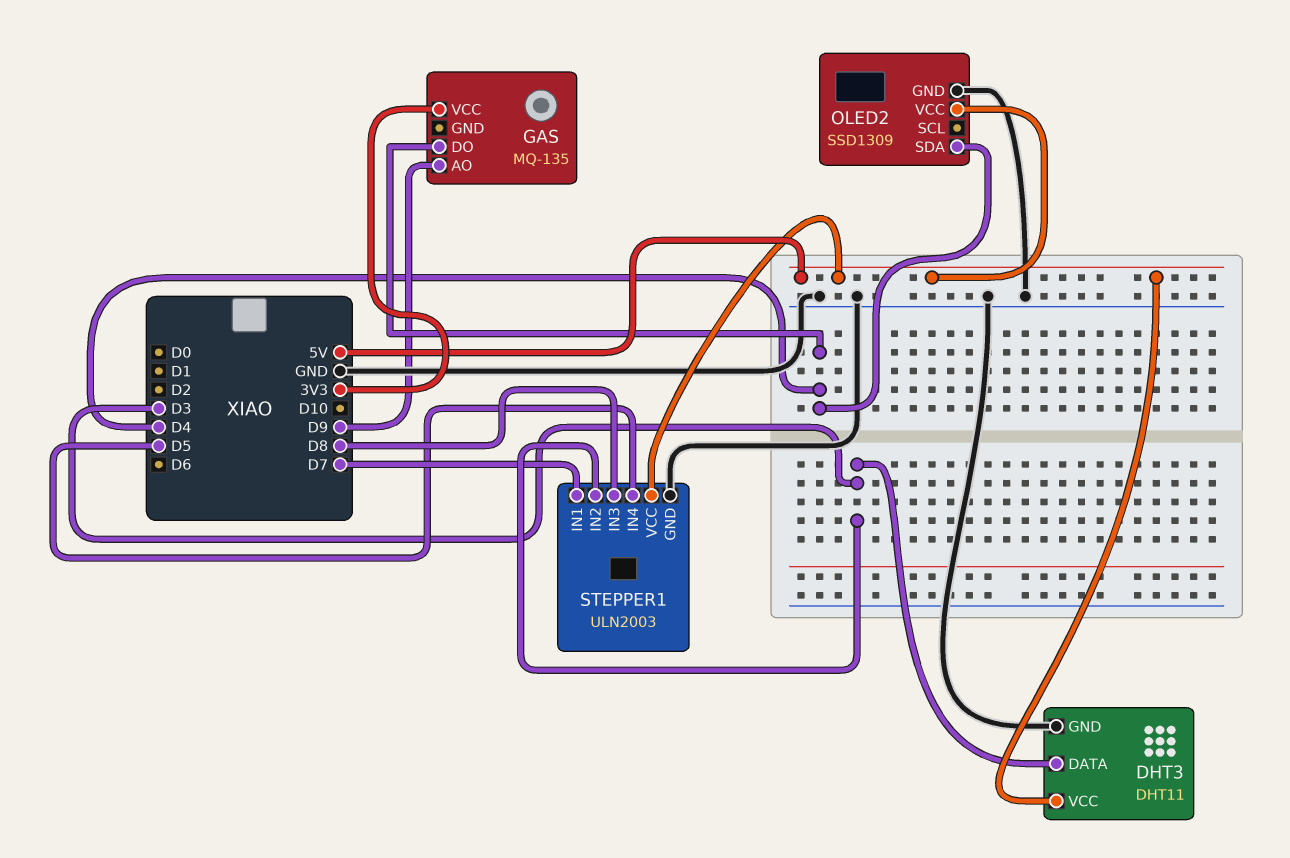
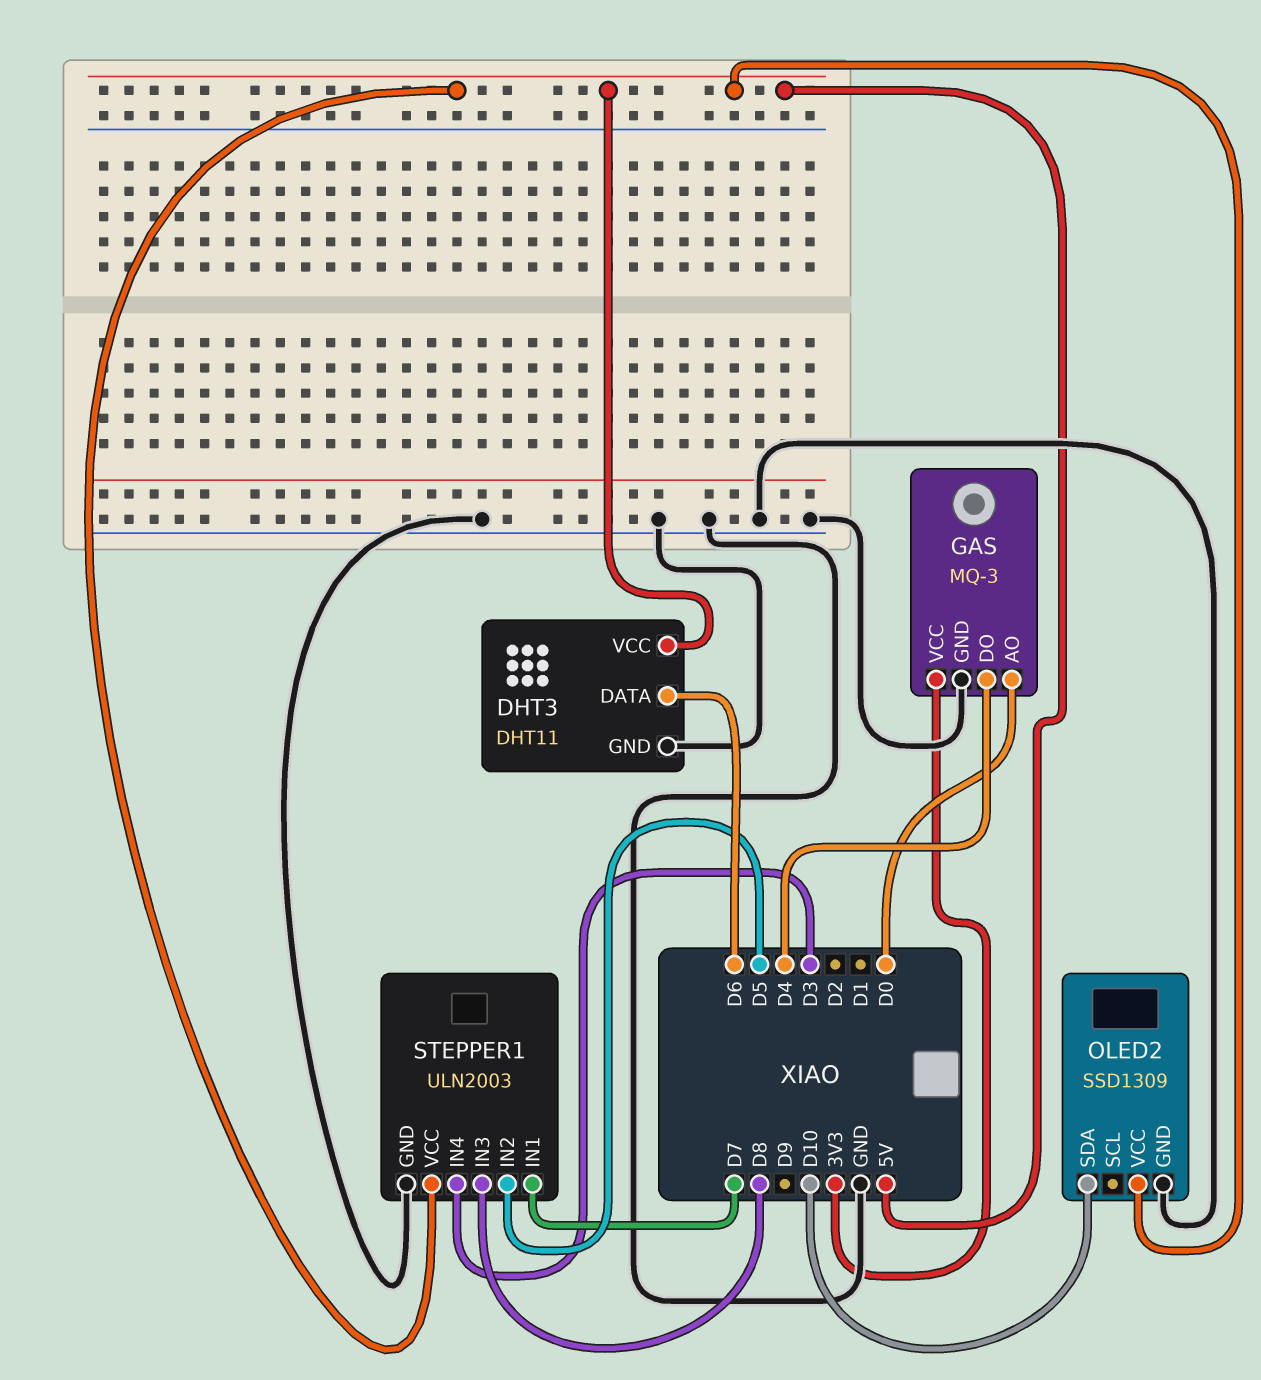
DHT3 pin DATA: D3 -> D6
GAS: MQ-135 -> MQ-3
GAS pin AO: D9 -> D0
GAS pin GND: none -> GND
OLED2 pin SDA: D4 -> D10
STEPPER1 pin IN2: D3 -> D5
STEPPER1 pin IN4: D5 -> D3

